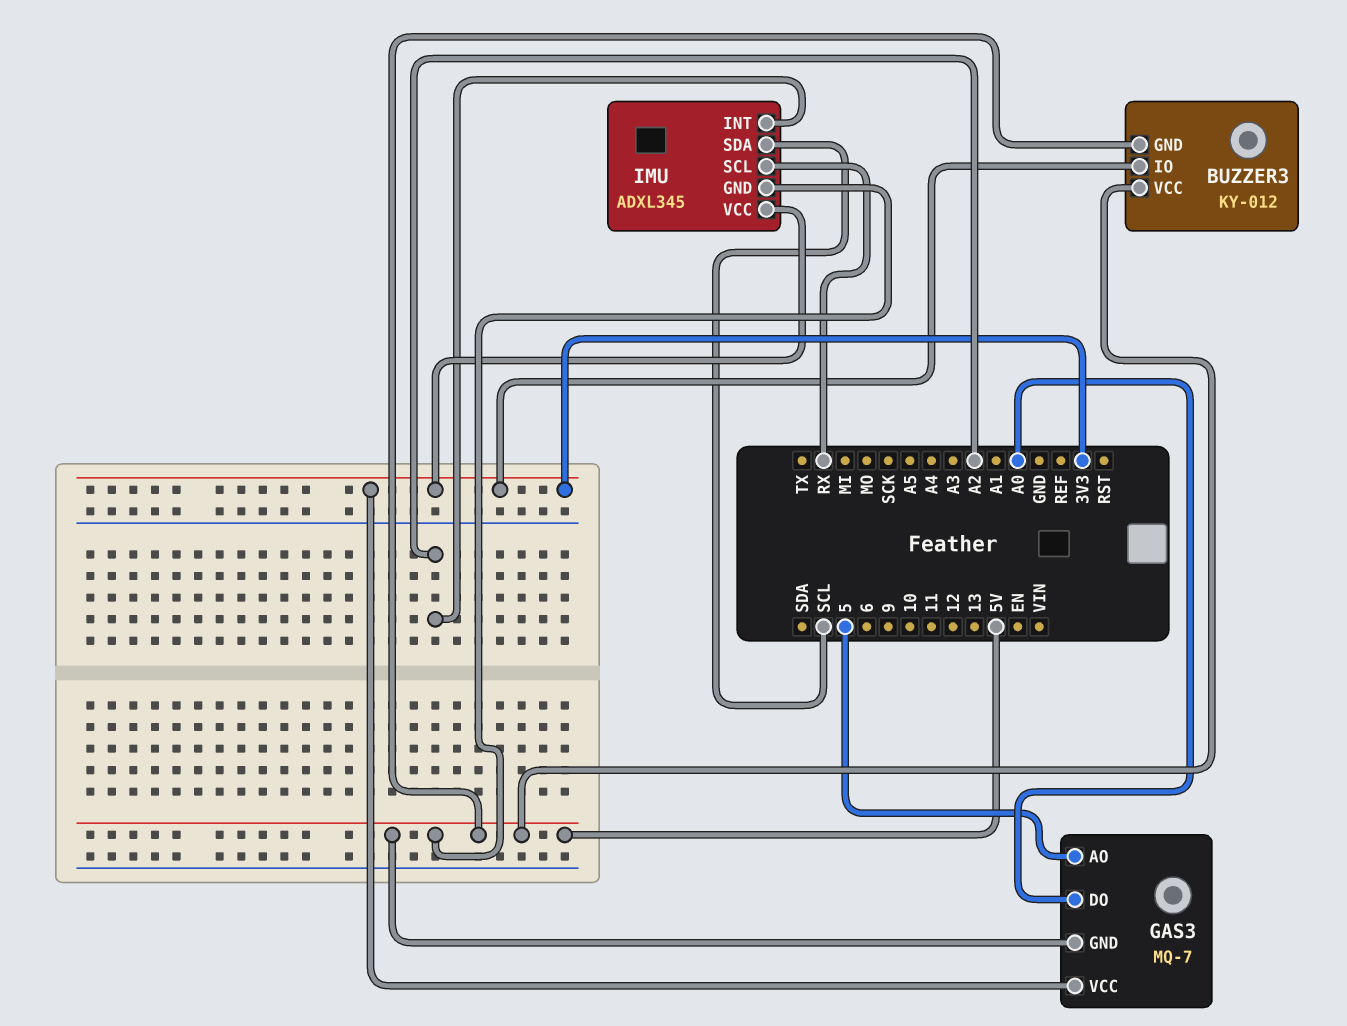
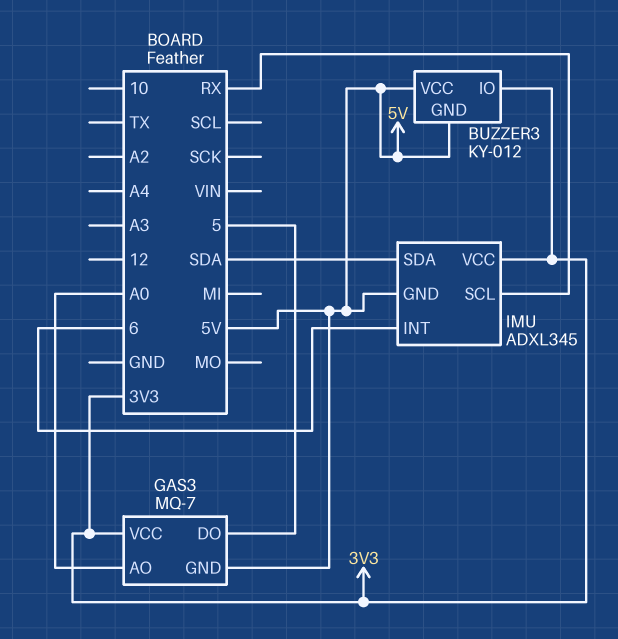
GAS3 pin AO: 5 -> A0
GAS3 pin DO: A0 -> 5
IMU pin INT: A2 -> 6
IMU pin SDA: SCL -> SDA

